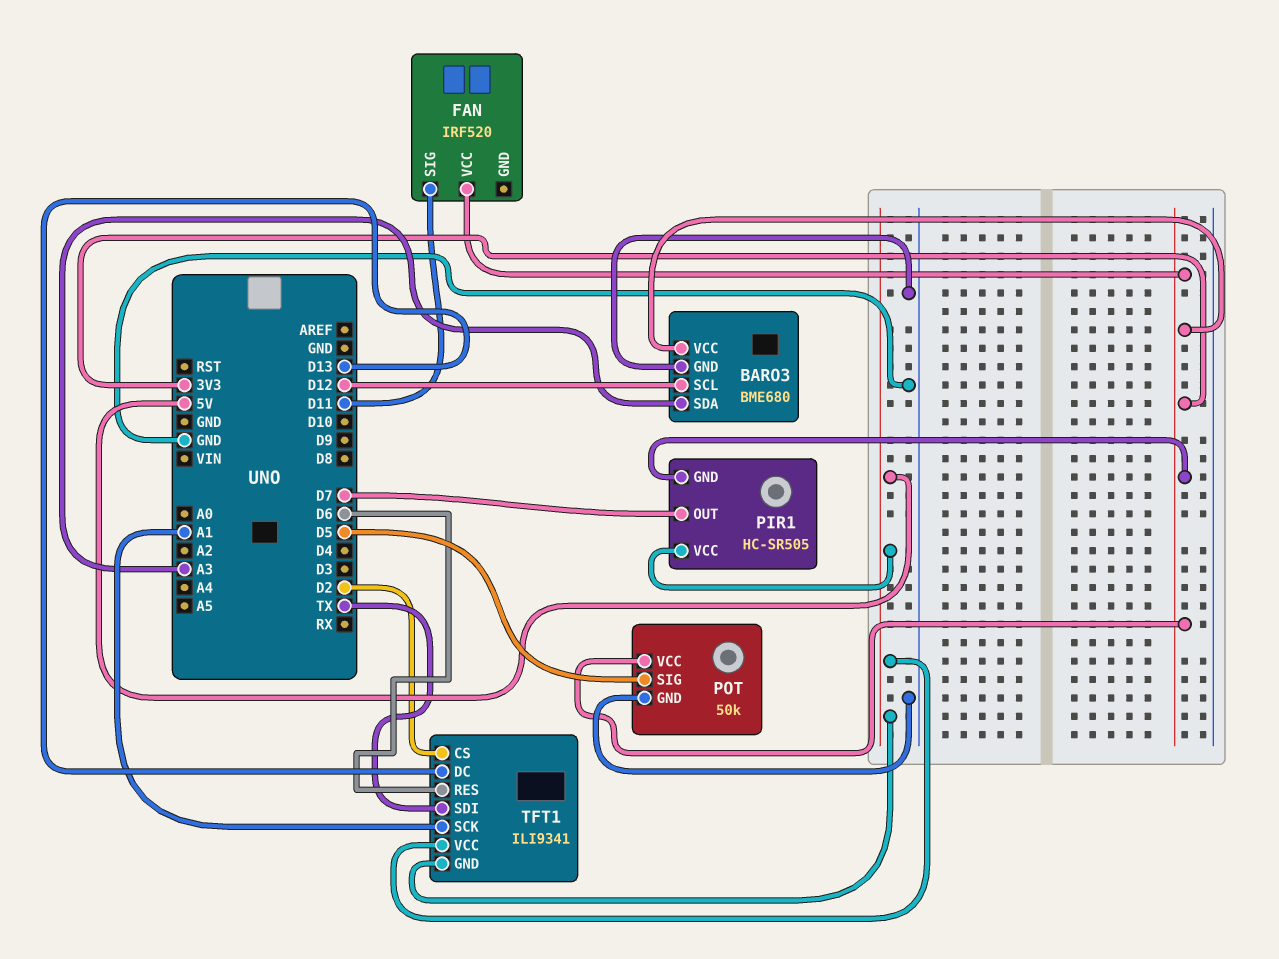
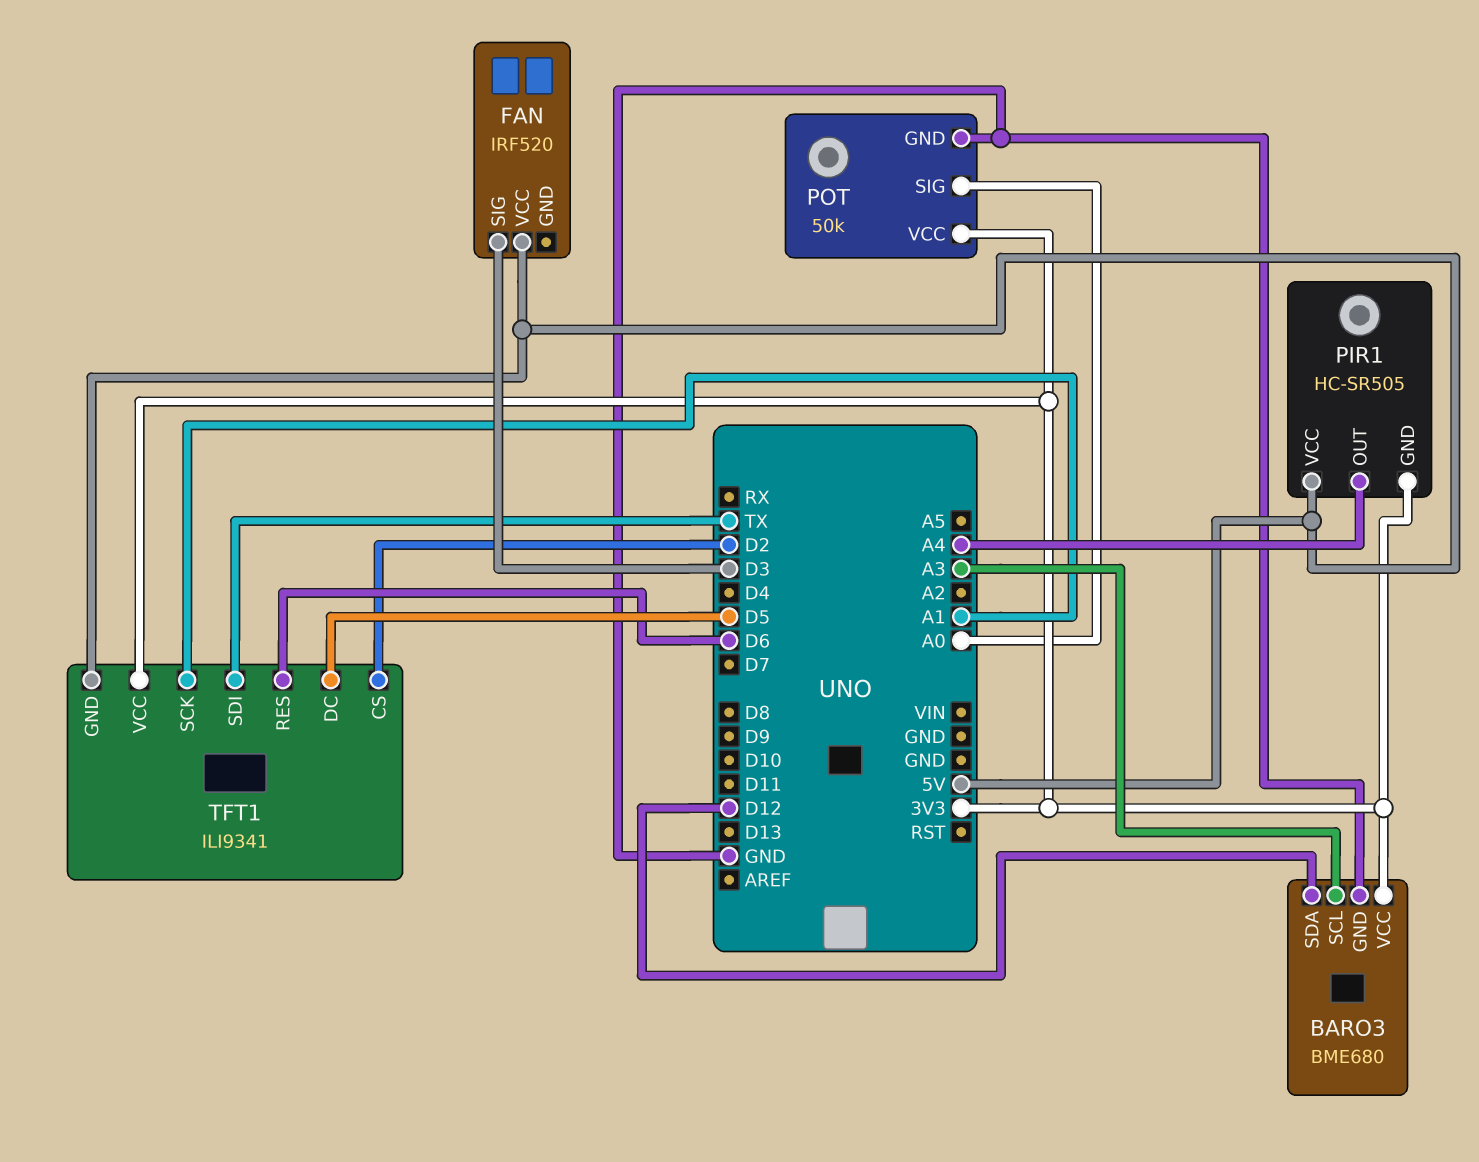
BARO3 pin SCL: D12 -> A3
BARO3 pin SDA: A3 -> D12
FAN pin SIG: D11 -> D3
FAN pin VCC: 3V3 -> 5V
PIR1 pin OUT: D7 -> A4
POT pin SIG: D5 -> A0
TFT1 pin DC: D13 -> D5
TFT1 pin VCC: 5V -> 3V3

